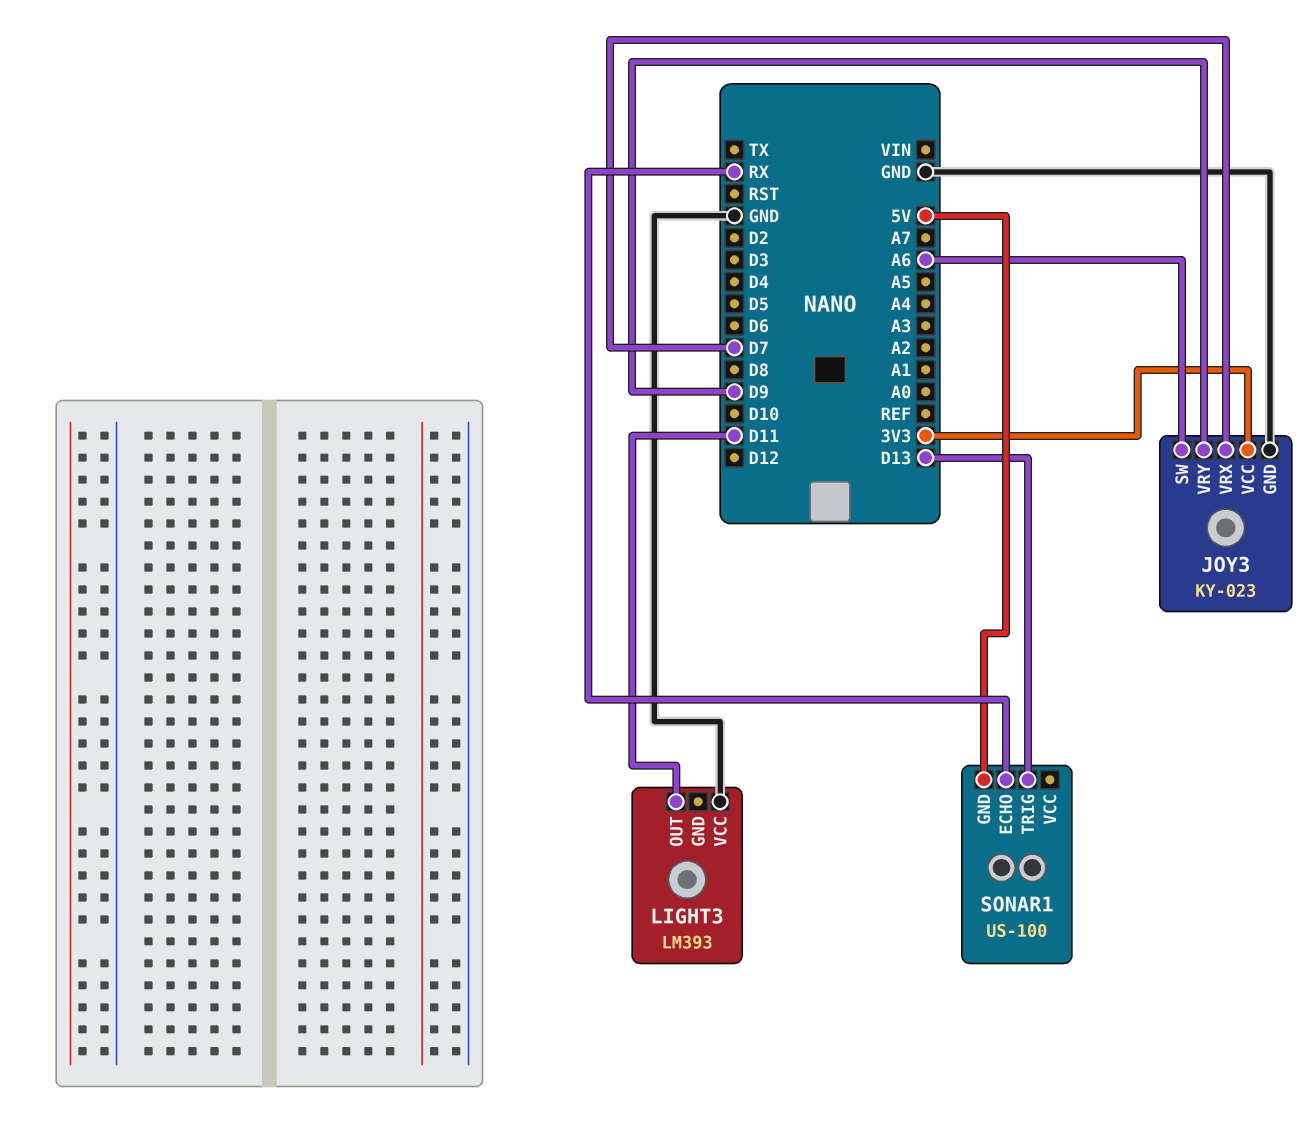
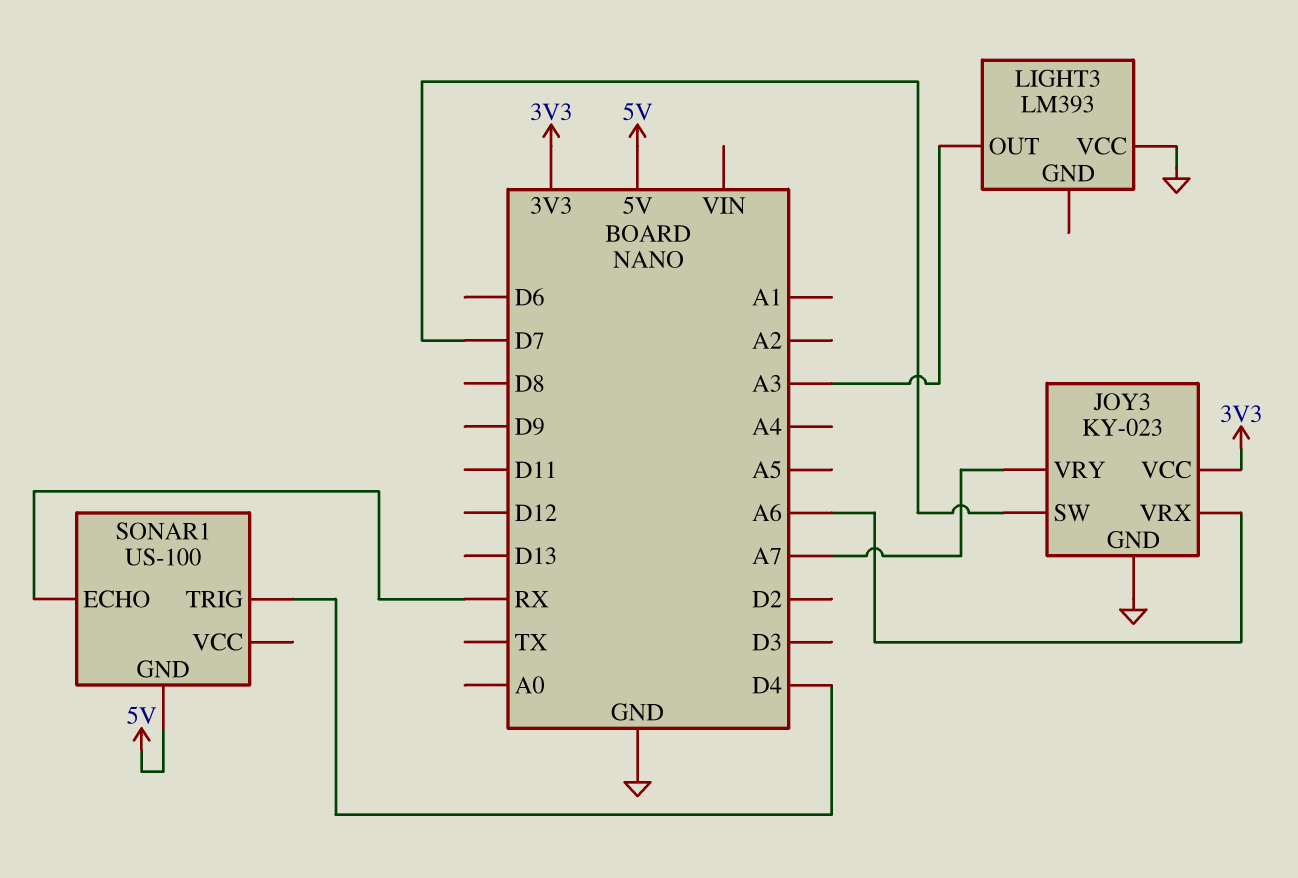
JOY3 pin SW: A6 -> D7
JOY3 pin VRX: D7 -> A6
JOY3 pin VRY: D9 -> A7
LIGHT3 pin OUT: D11 -> A3
SONAR1 pin TRIG: D13 -> D4

